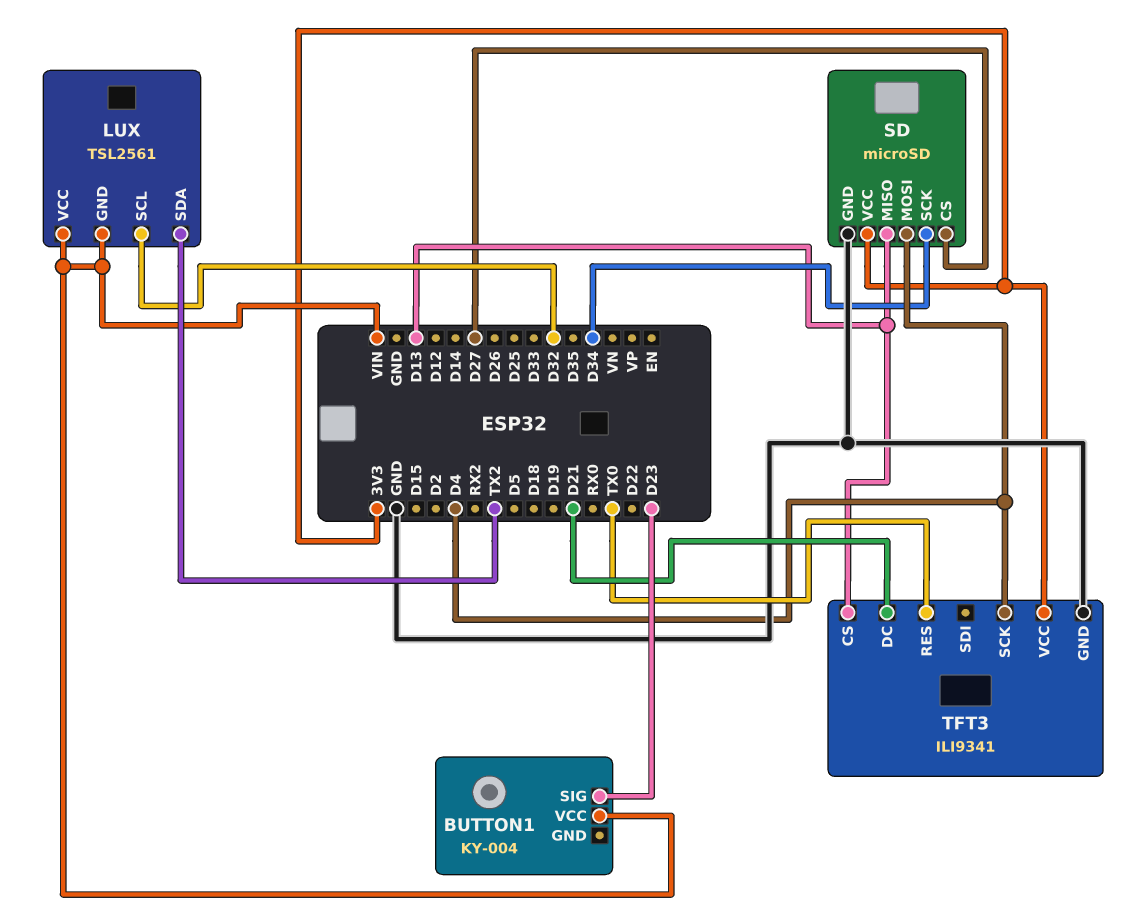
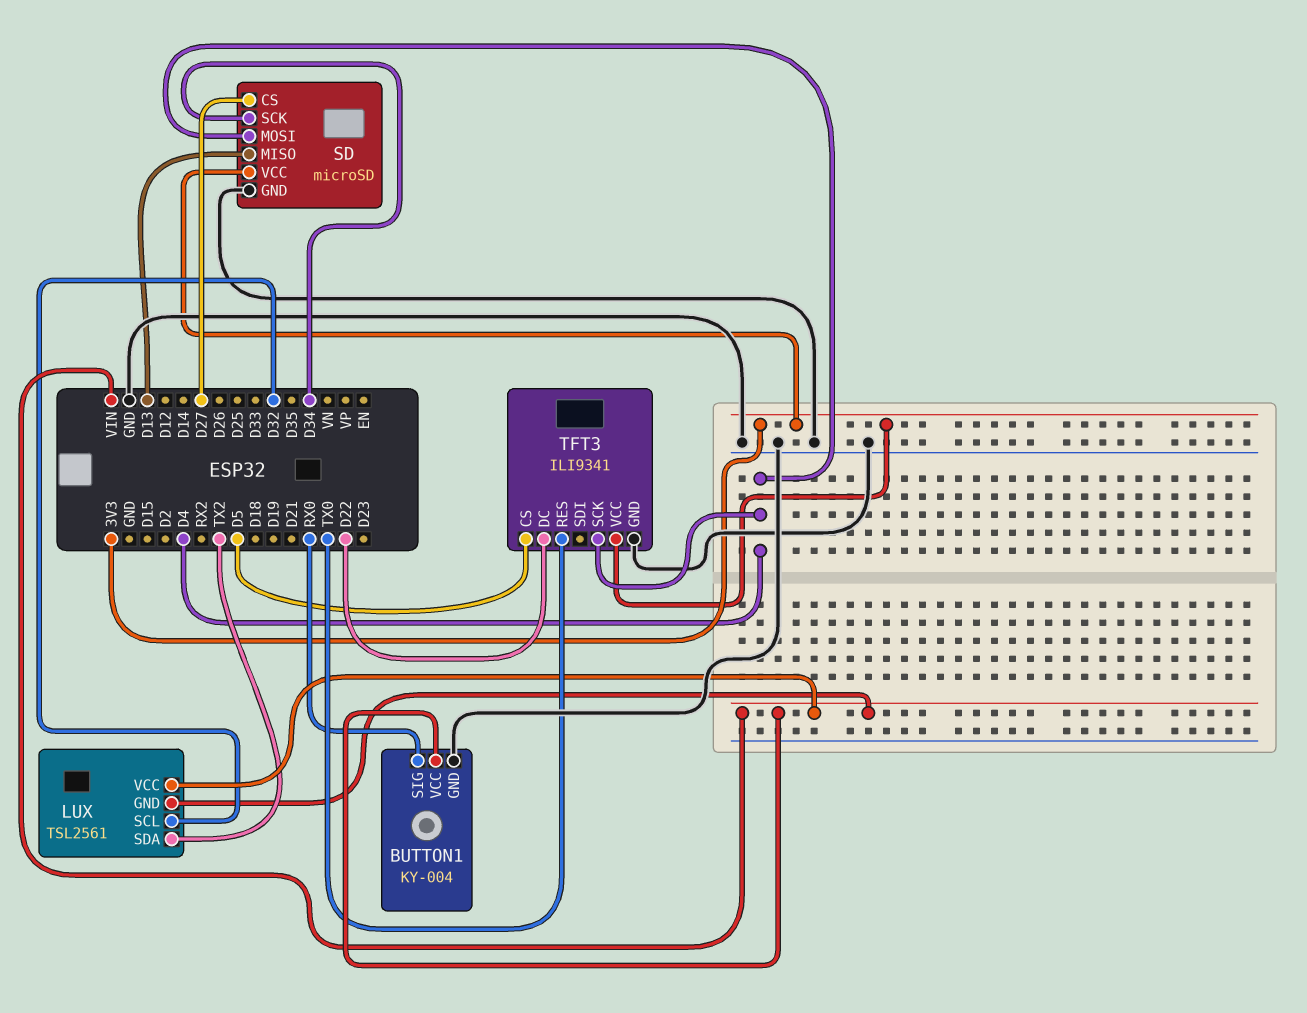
BUTTON1 pin GND: none -> GND
BUTTON1 pin SIG: D23 -> RX0
TFT3 pin CS: D13 -> D5
TFT3 pin DC: D21 -> D22

